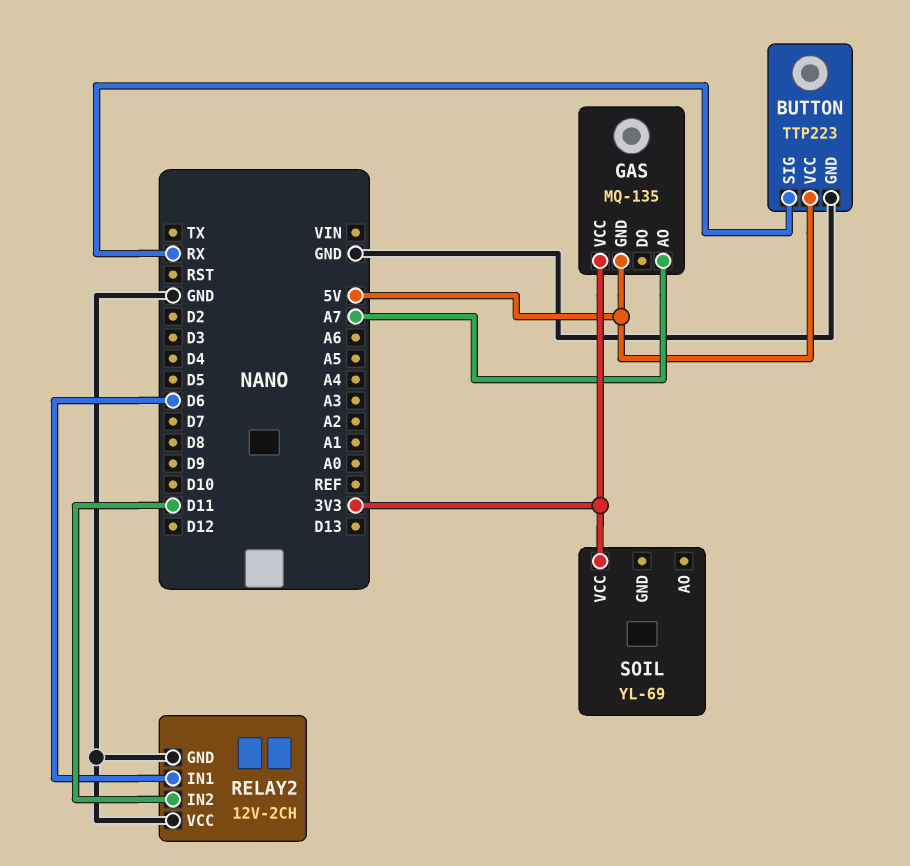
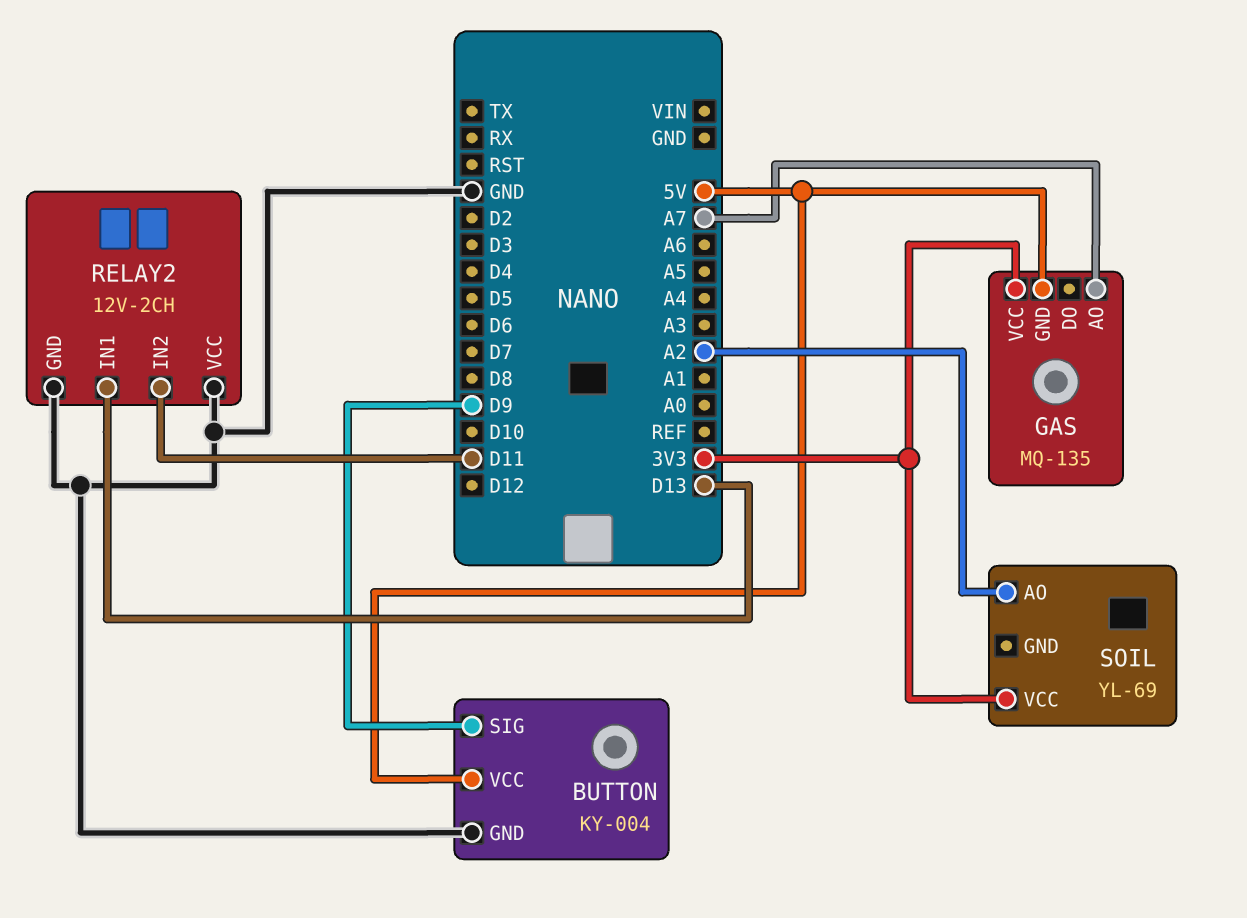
BUTTON: TTP223 -> KY-004
BUTTON pin SIG: RX -> D9
RELAY2 pin IN1: D6 -> D13
SOIL pin AO: none -> A2

